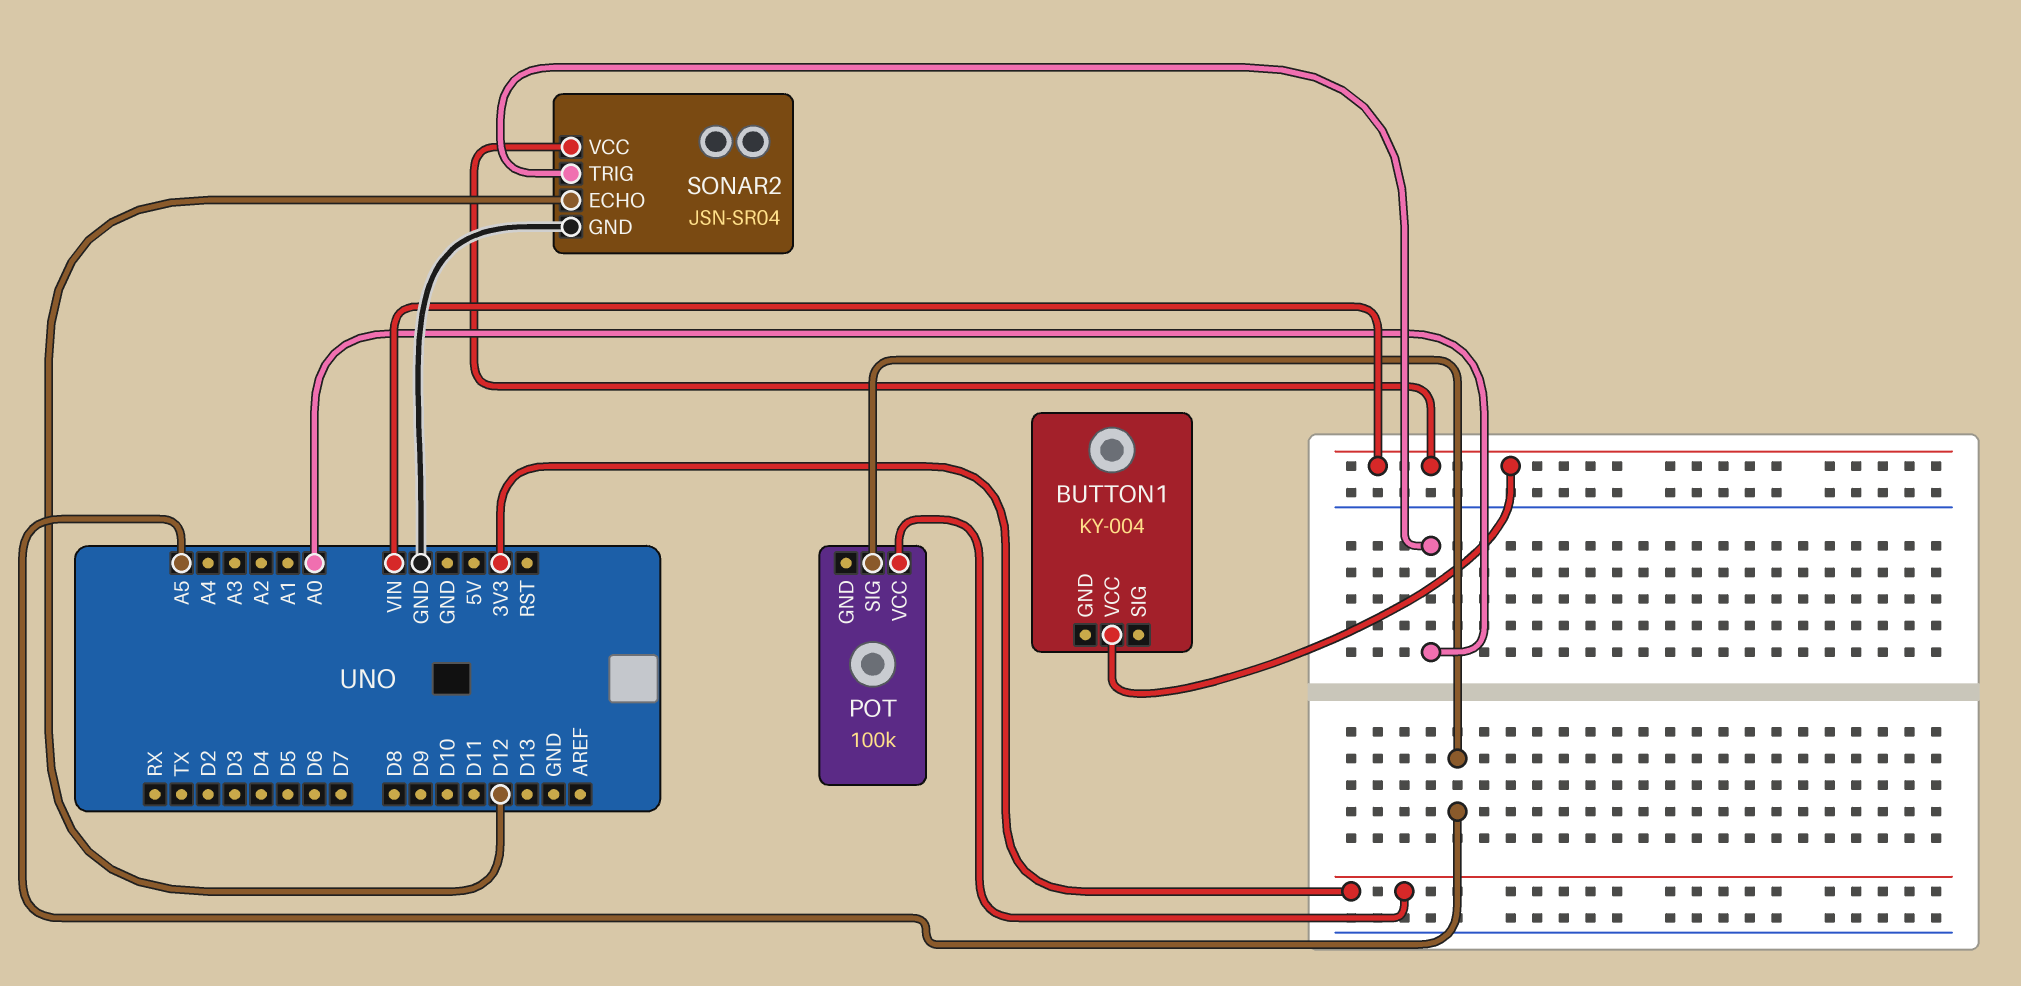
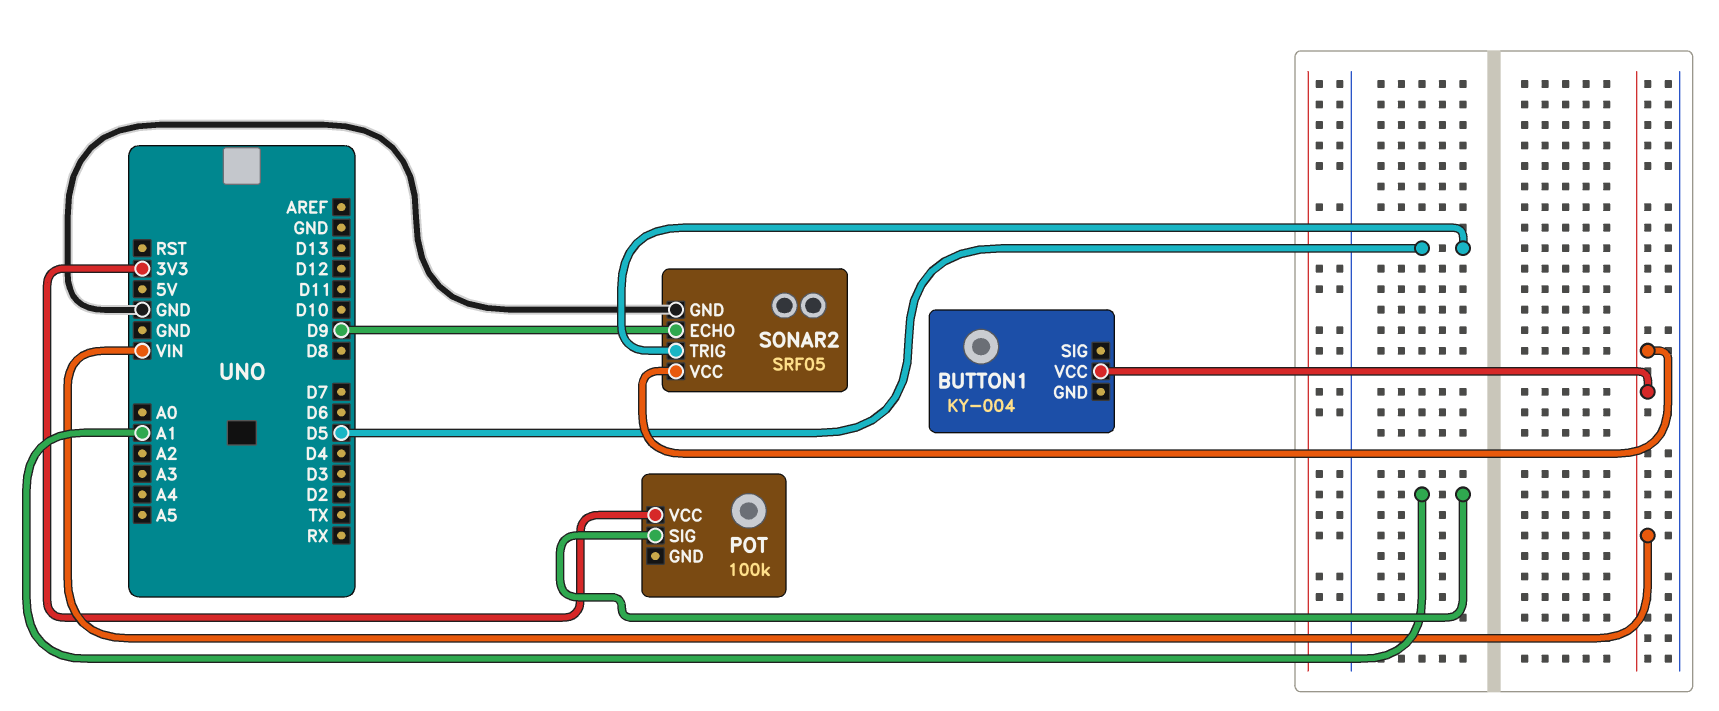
POT pin SIG: A5 -> A1
SONAR2: JSN-SR04 -> SRF05
SONAR2 pin ECHO: D12 -> D9
SONAR2 pin TRIG: A0 -> D5

